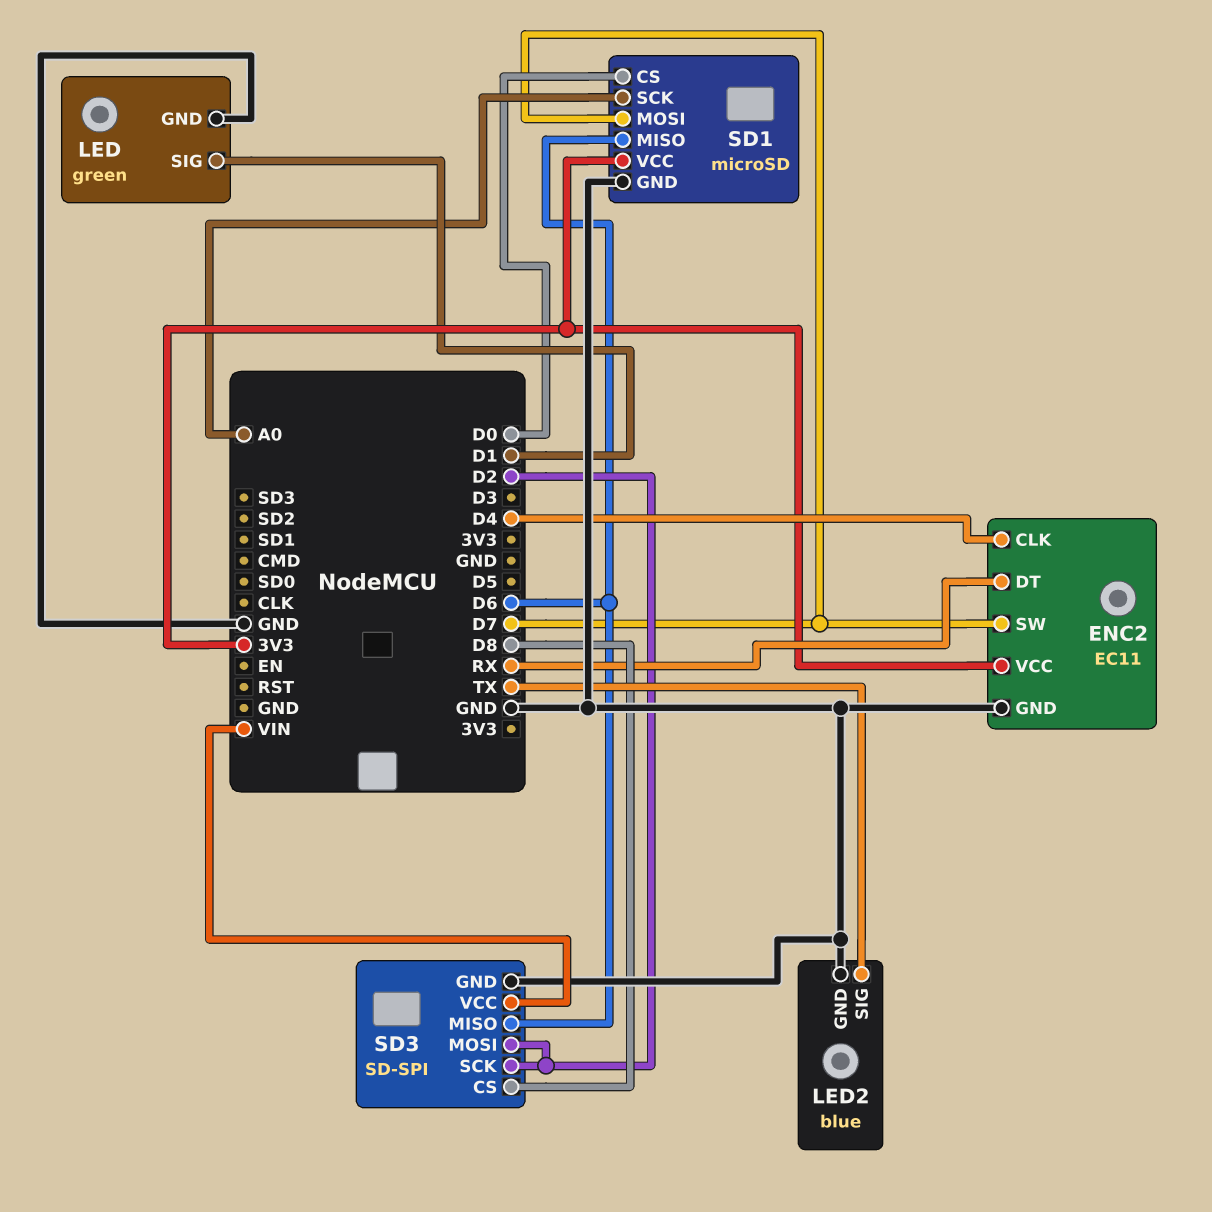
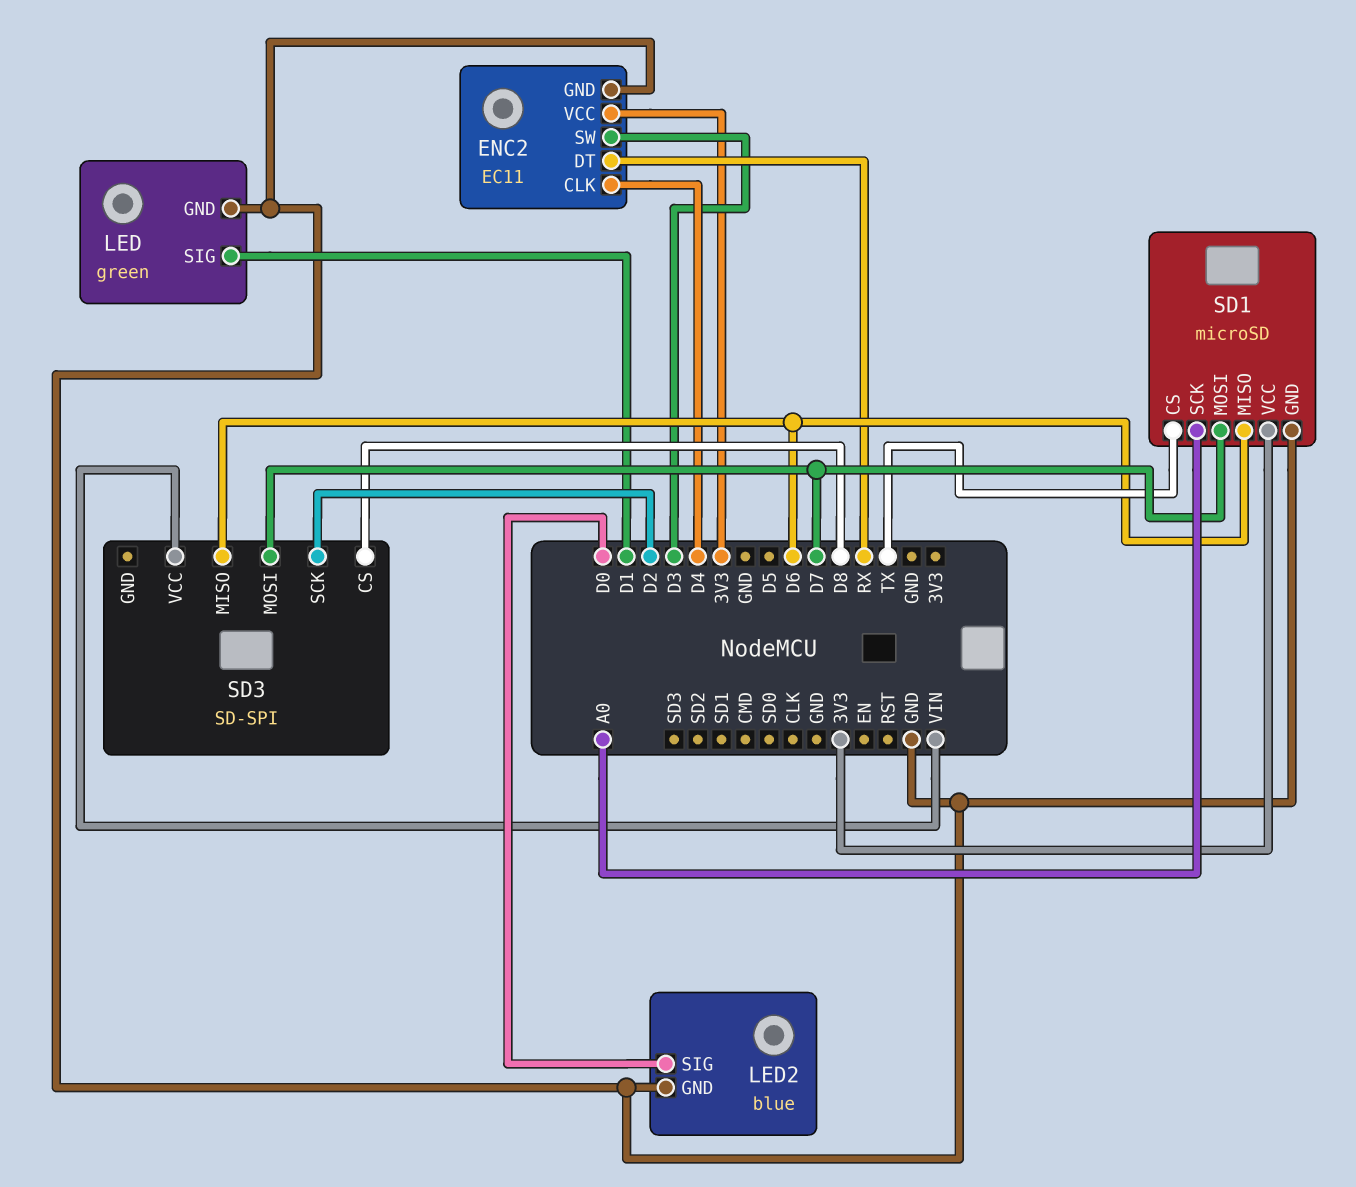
ENC2 pin SW: D7 -> D3
LED2 pin SIG: TX -> D0
SD1 pin CS: D0 -> TX
SD3 pin GND: GND -> none
SD3 pin MOSI: D2 -> D7

